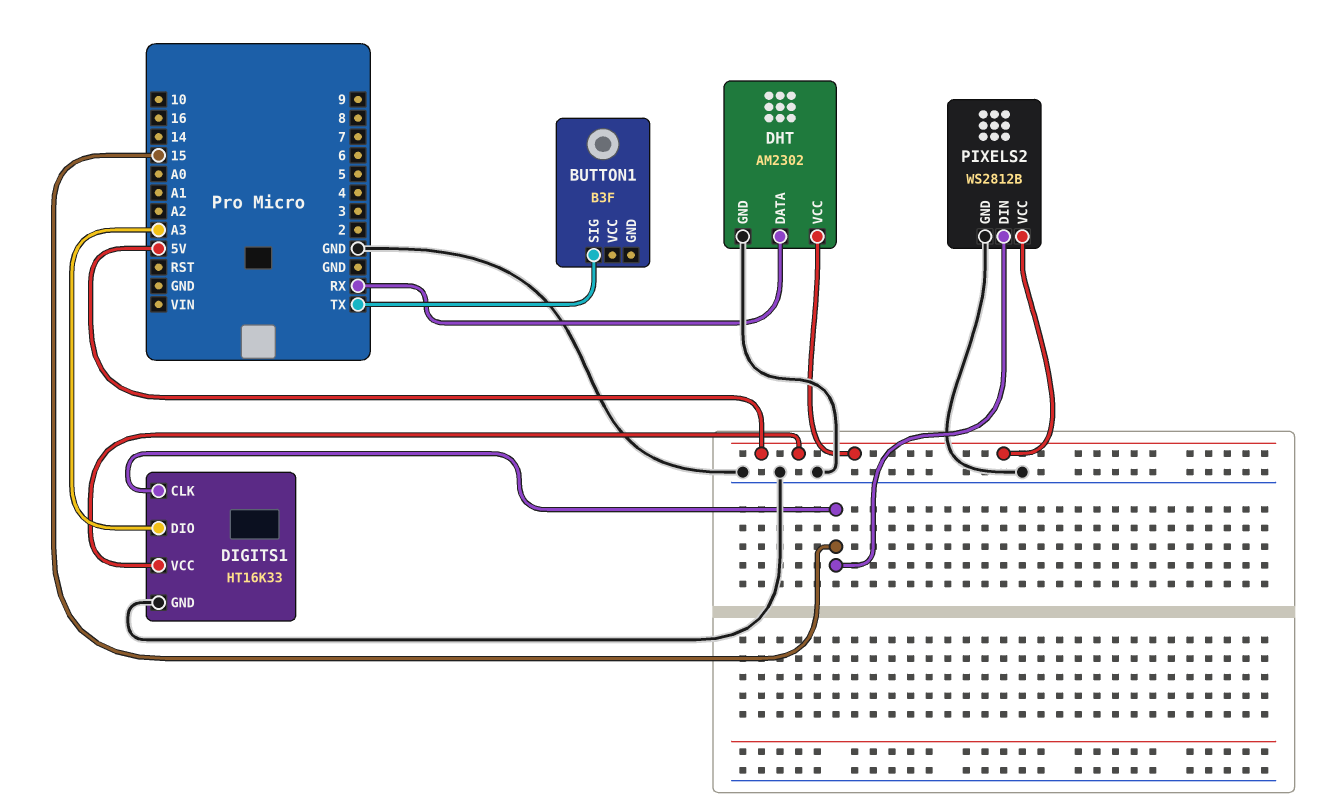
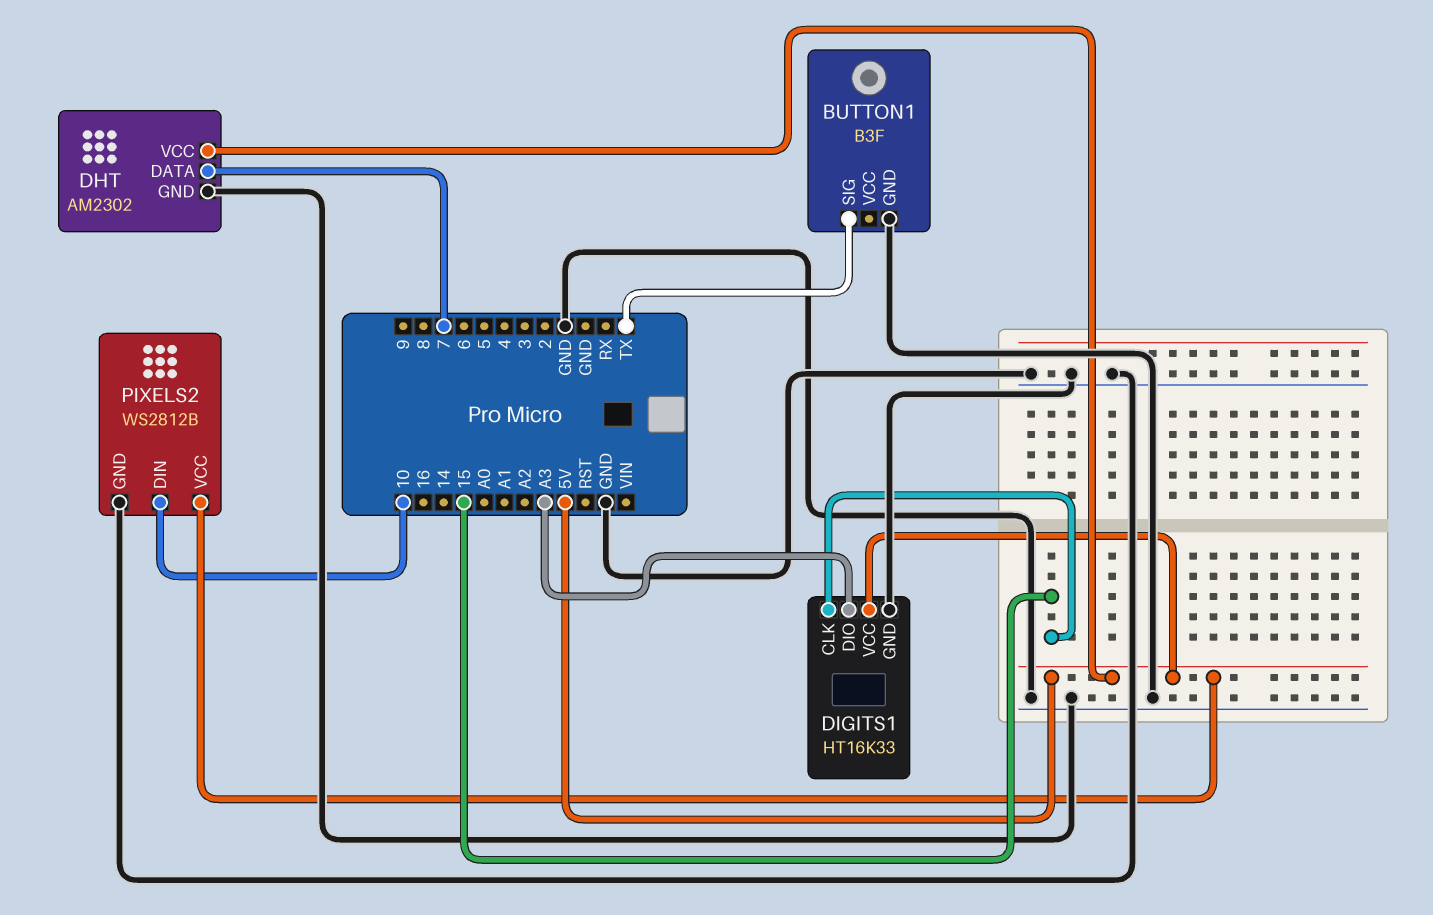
BUTTON1 pin GND: none -> GND
DHT pin DATA: RX -> 7
PIXELS2 pin DIN: 15 -> 10

